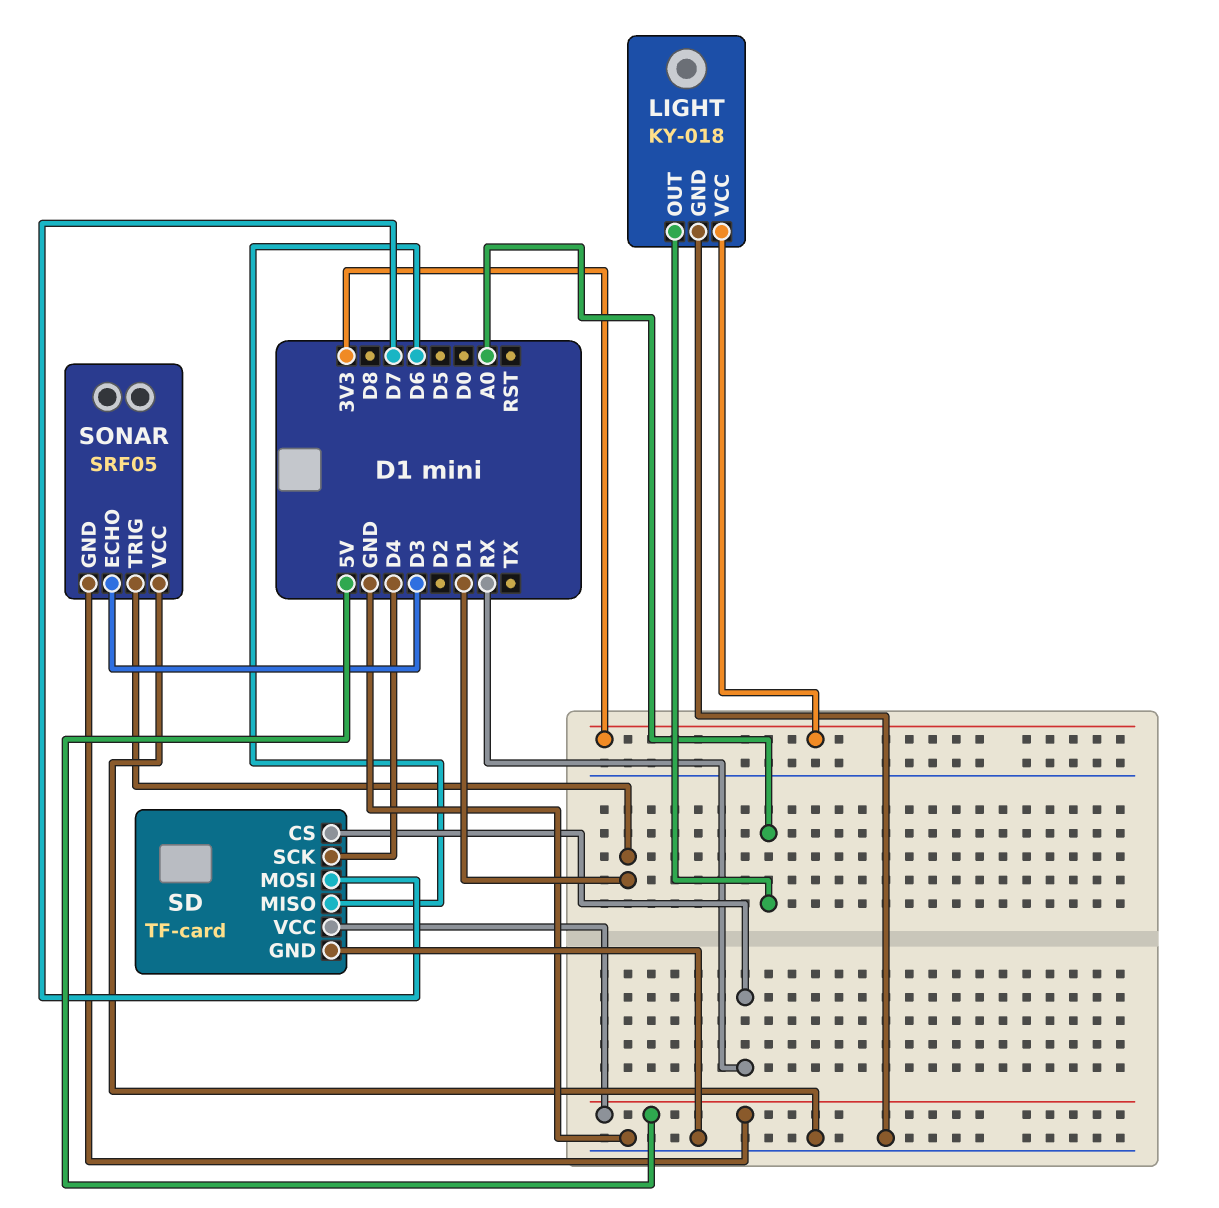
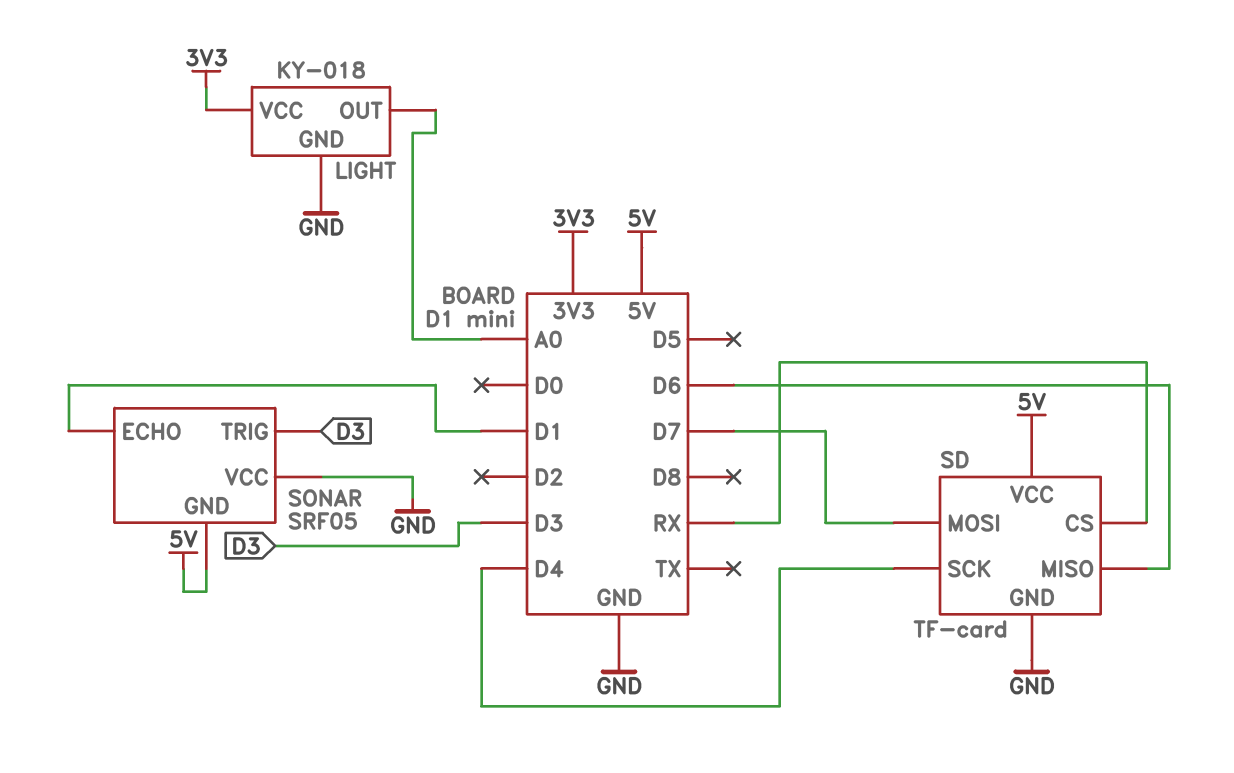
SONAR pin ECHO: D3 -> D1
SONAR pin TRIG: D1 -> D3

